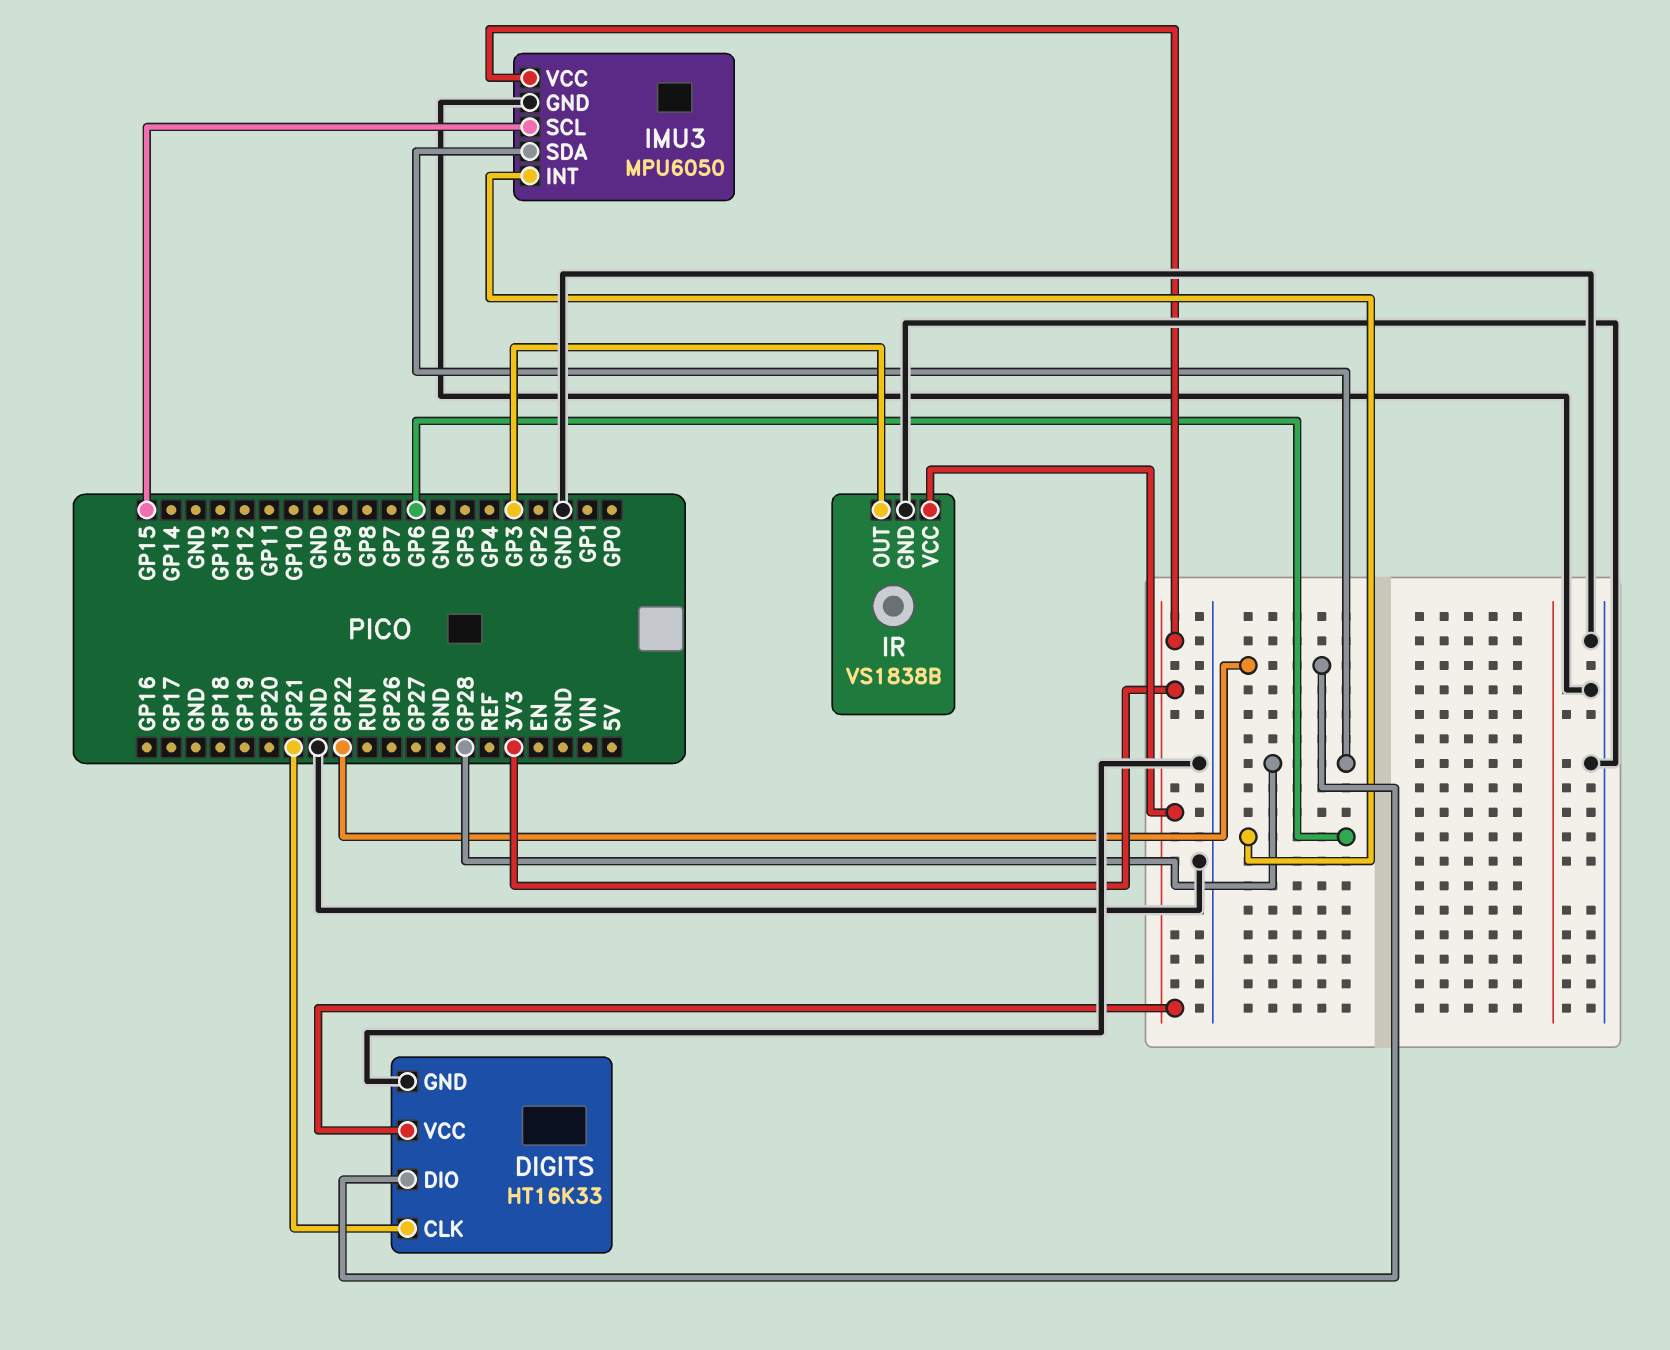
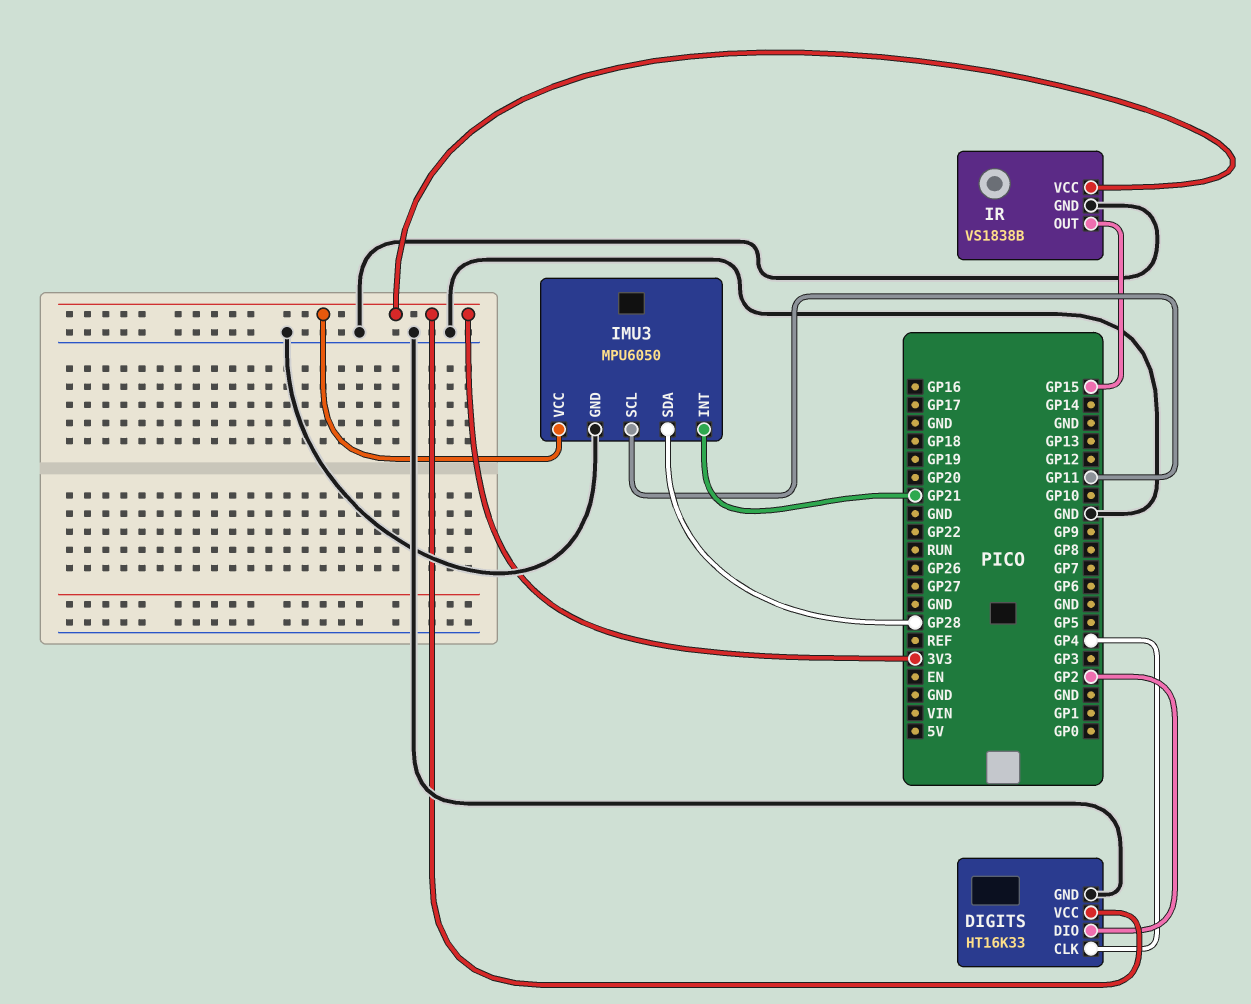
DIGITS pin CLK: GP21 -> GP4
DIGITS pin DIO: GP22 -> GP2
IMU3 pin INT: GP6 -> GP21
IMU3 pin SCL: GP15 -> GP11
IR pin OUT: GP3 -> GP15

